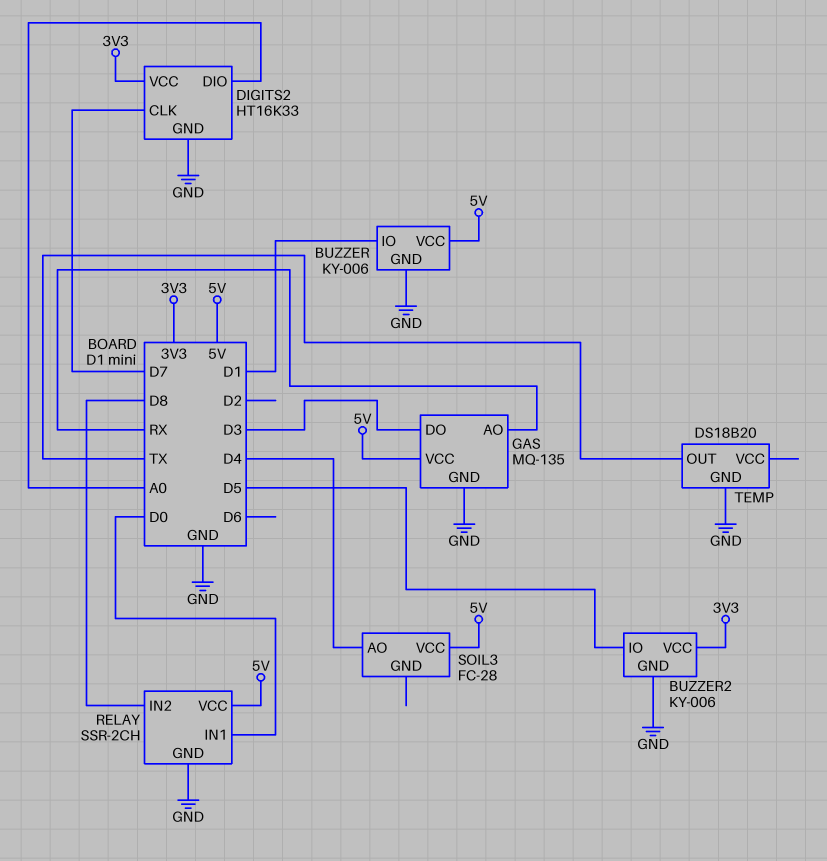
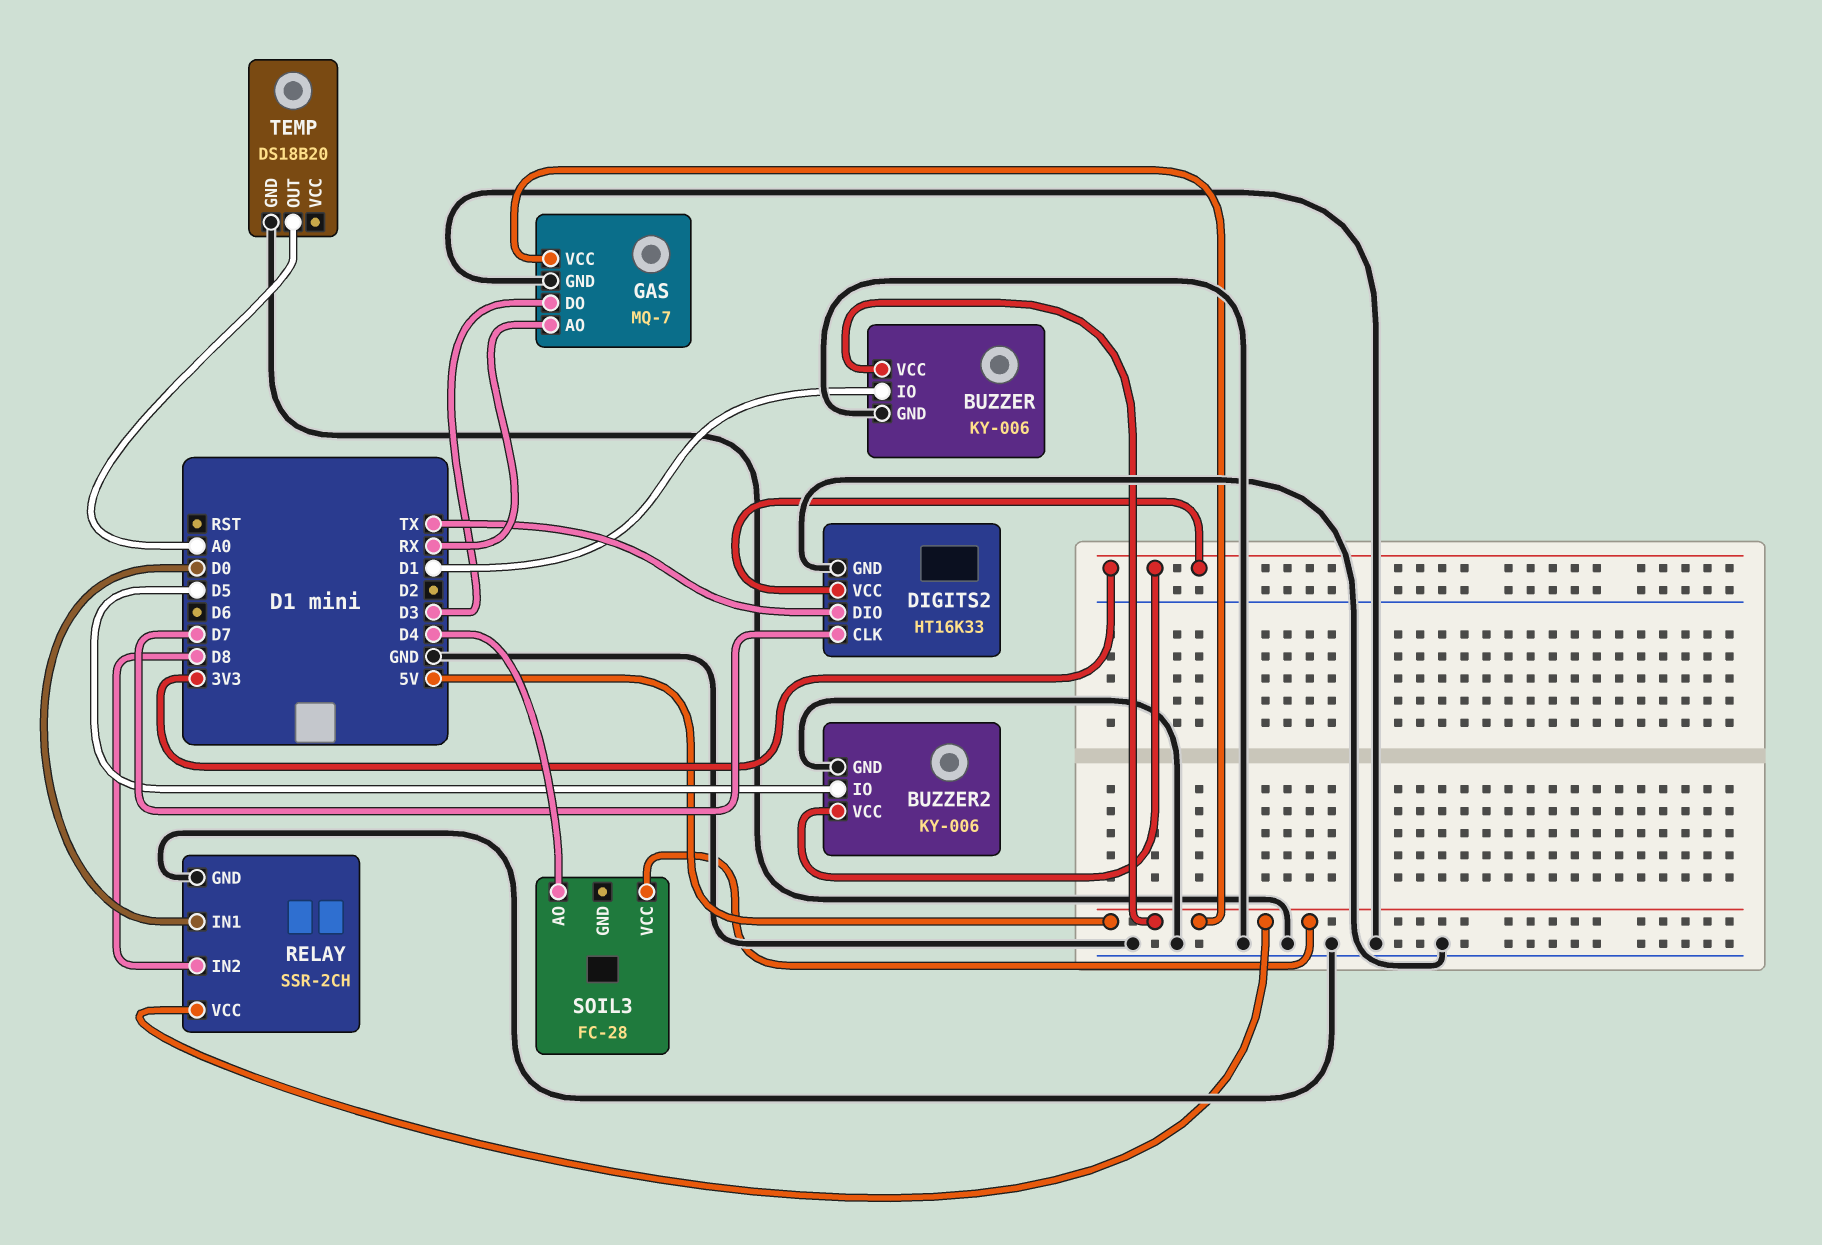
DIGITS2 pin DIO: A0 -> TX
GAS: MQ-135 -> MQ-7
TEMP pin OUT: TX -> A0

